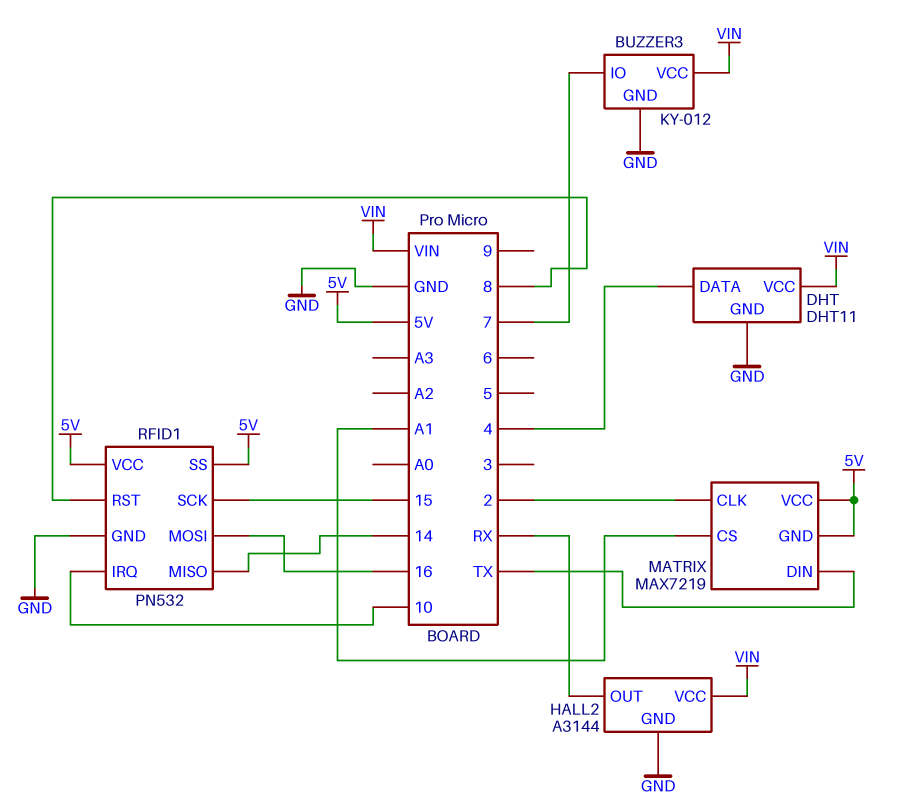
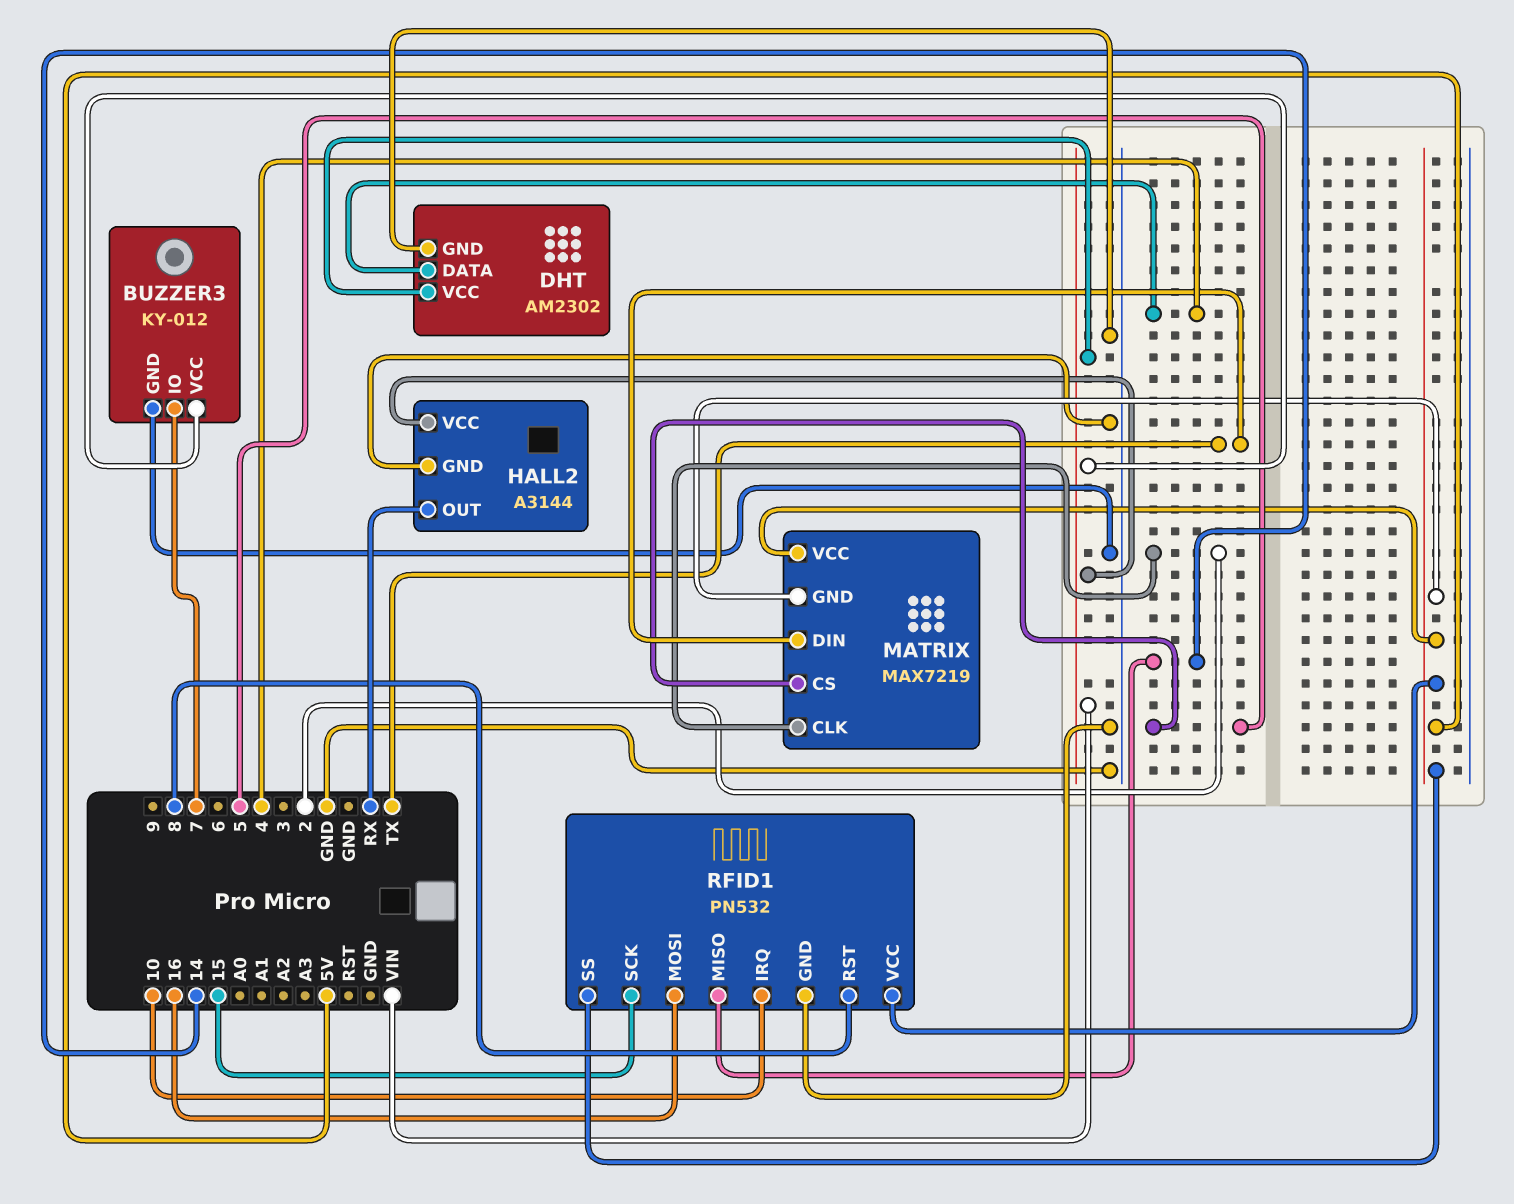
DHT: DHT11 -> AM2302
MATRIX pin CS: A1 -> 5

